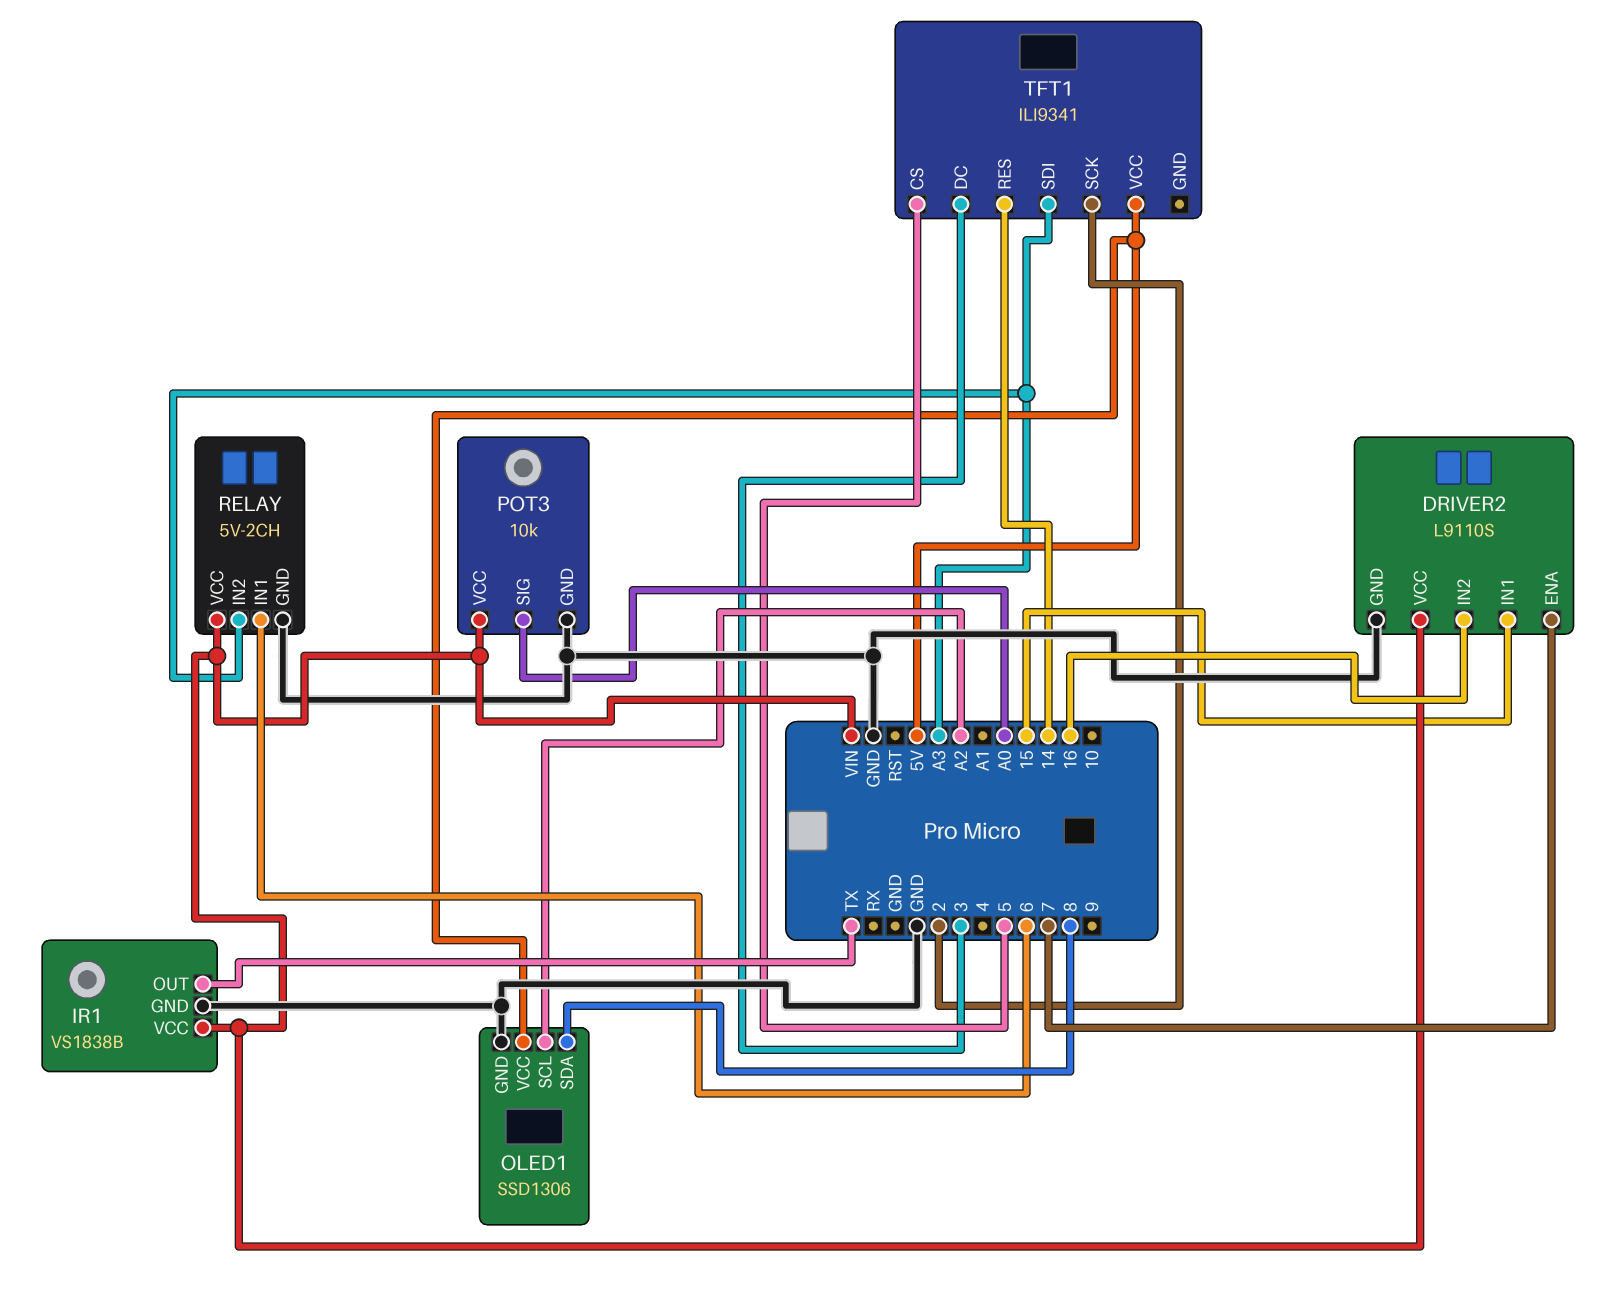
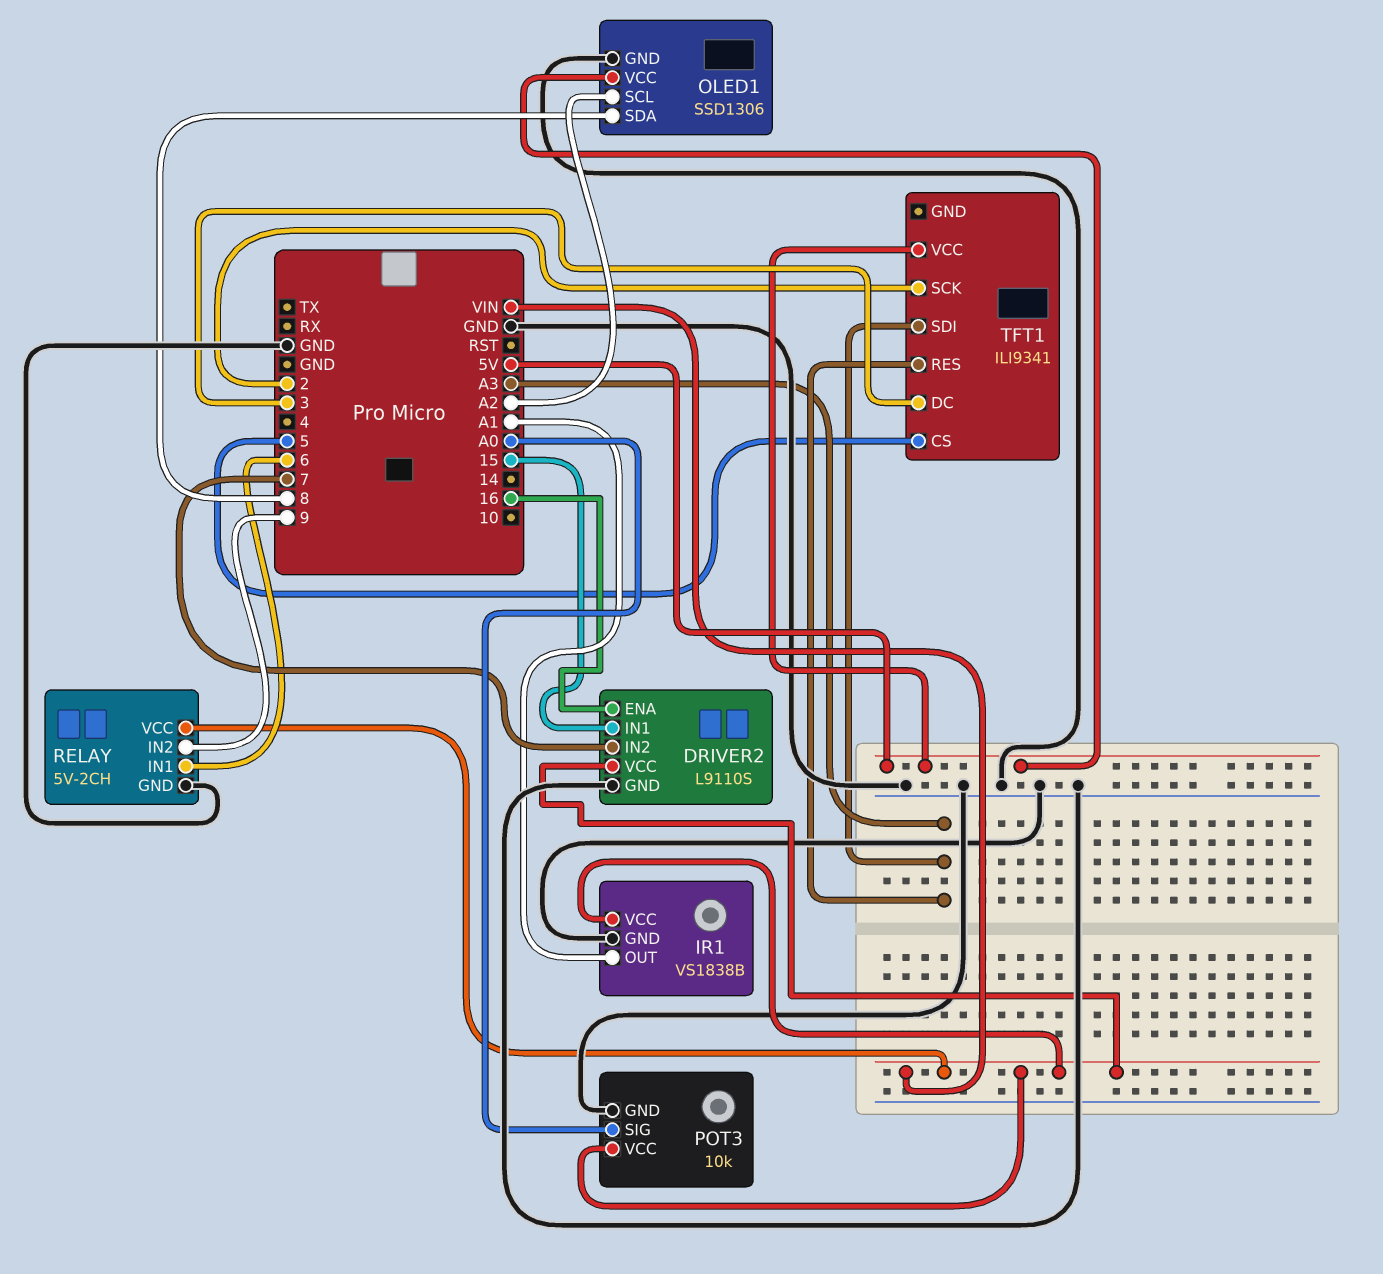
DRIVER2 pin ENA: 7 -> 16
DRIVER2 pin IN2: 16 -> 7
IR1 pin OUT: TX -> A1
RELAY pin IN2: A3 -> 9
TFT1 pin RES: 14 -> A3

